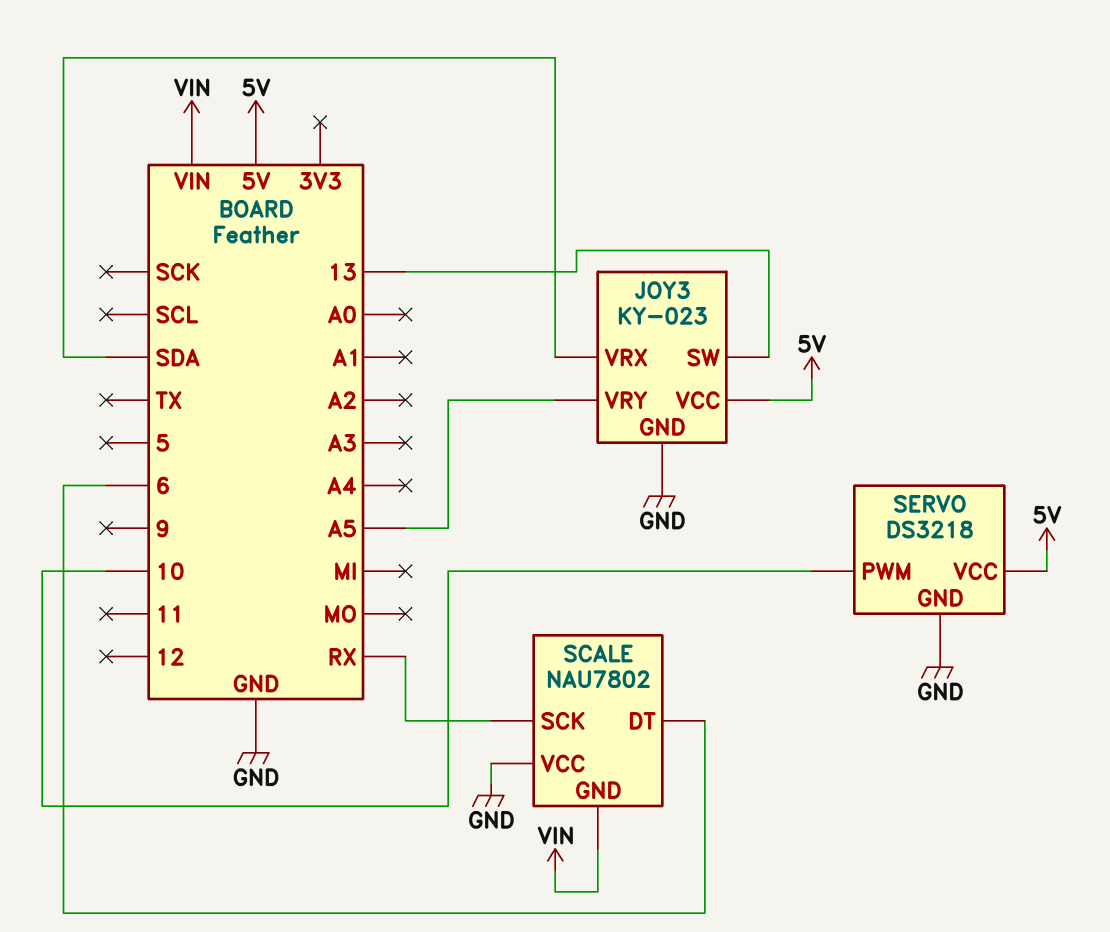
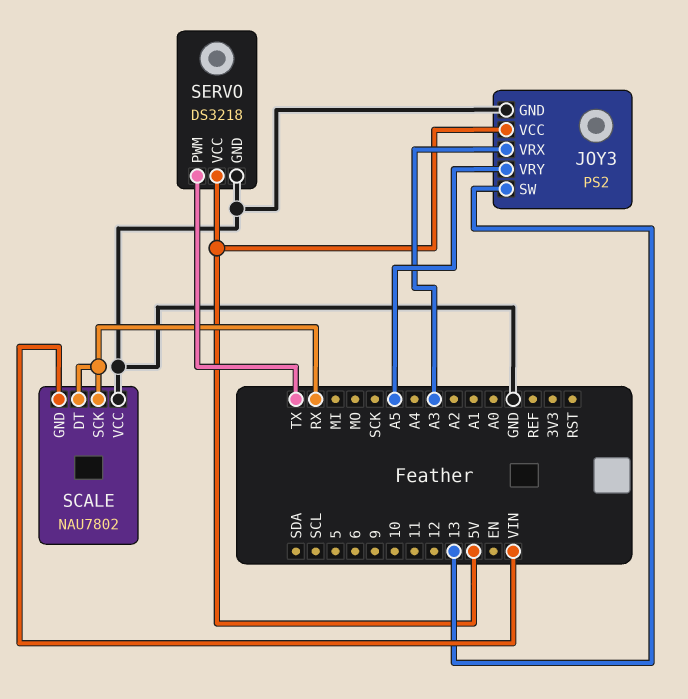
JOY3: KY-023 -> PS2
JOY3 pin VRX: SDA -> A3
SCALE pin DT: 6 -> RX
SERVO pin PWM: 10 -> TX

